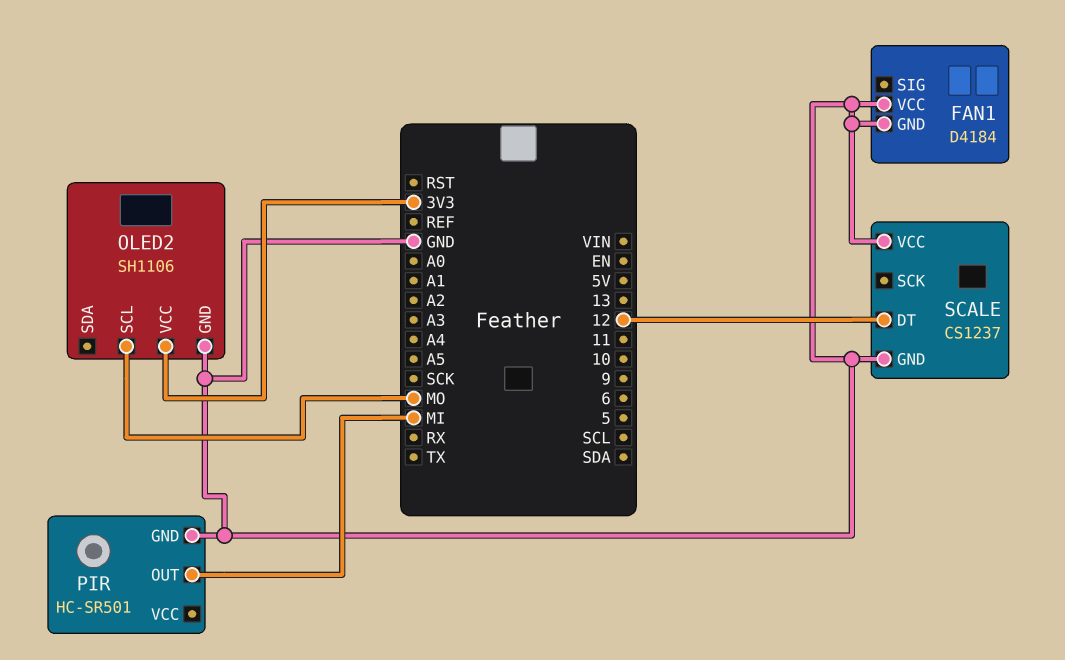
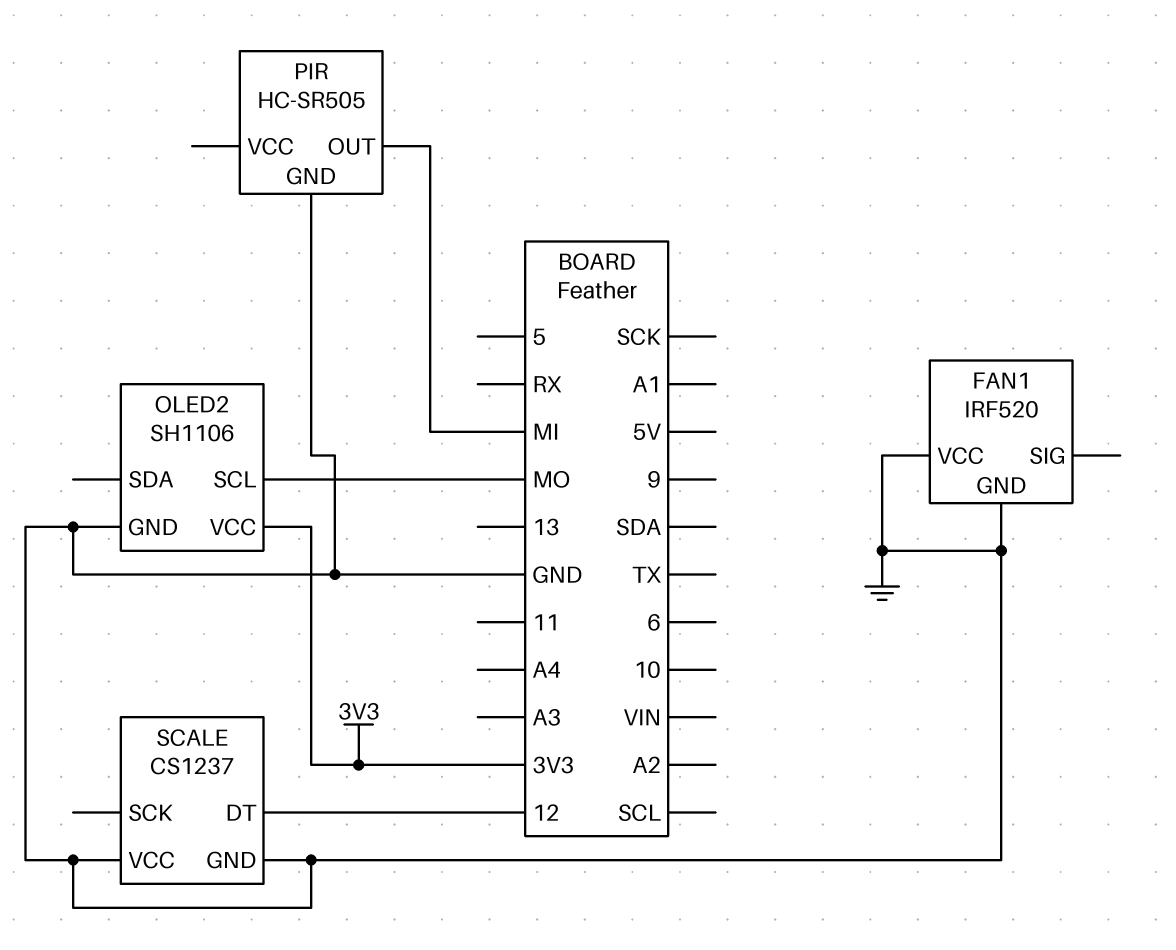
FAN1: D4184 -> IRF520
PIR: HC-SR501 -> HC-SR505

